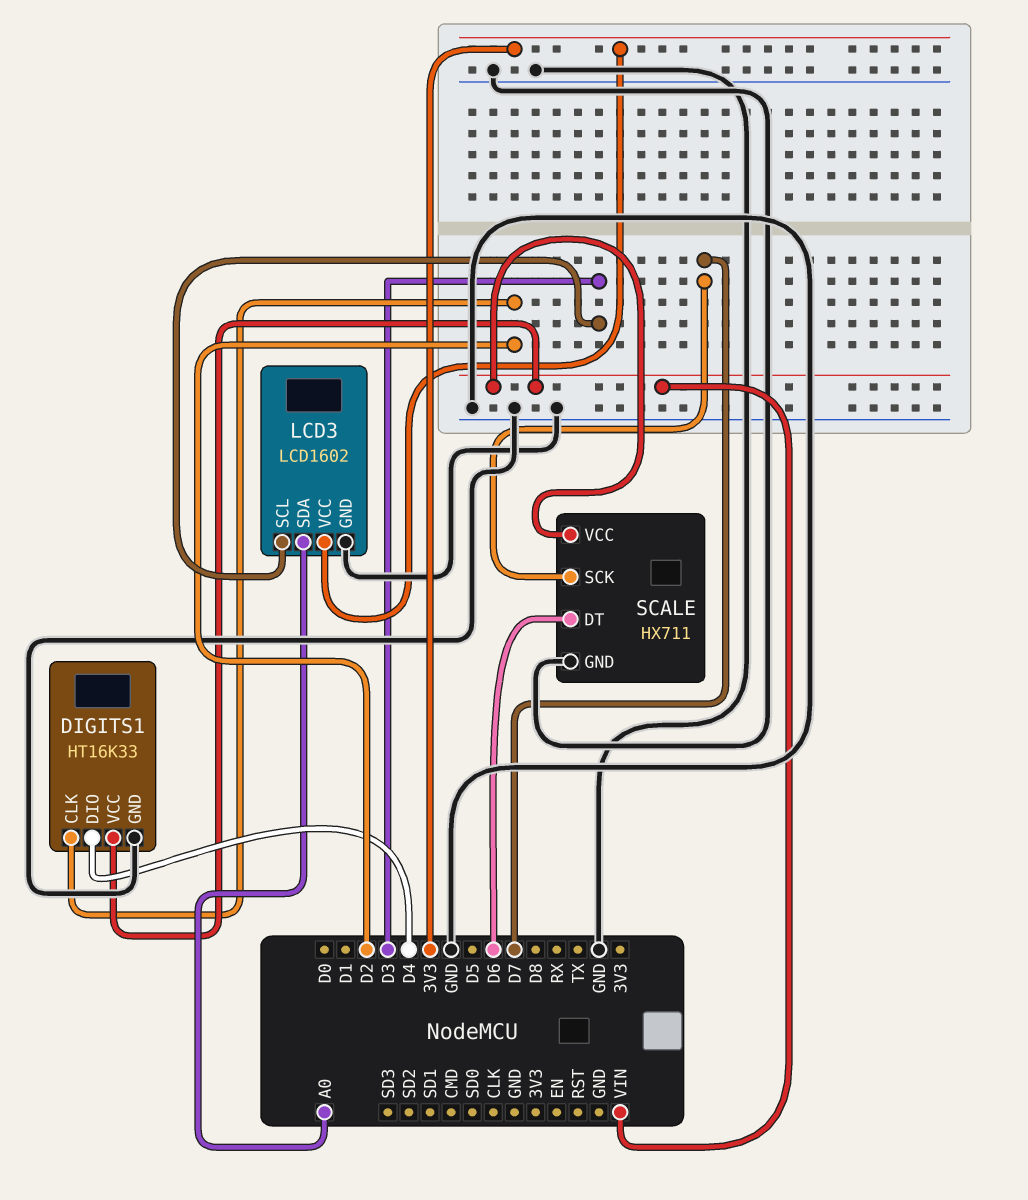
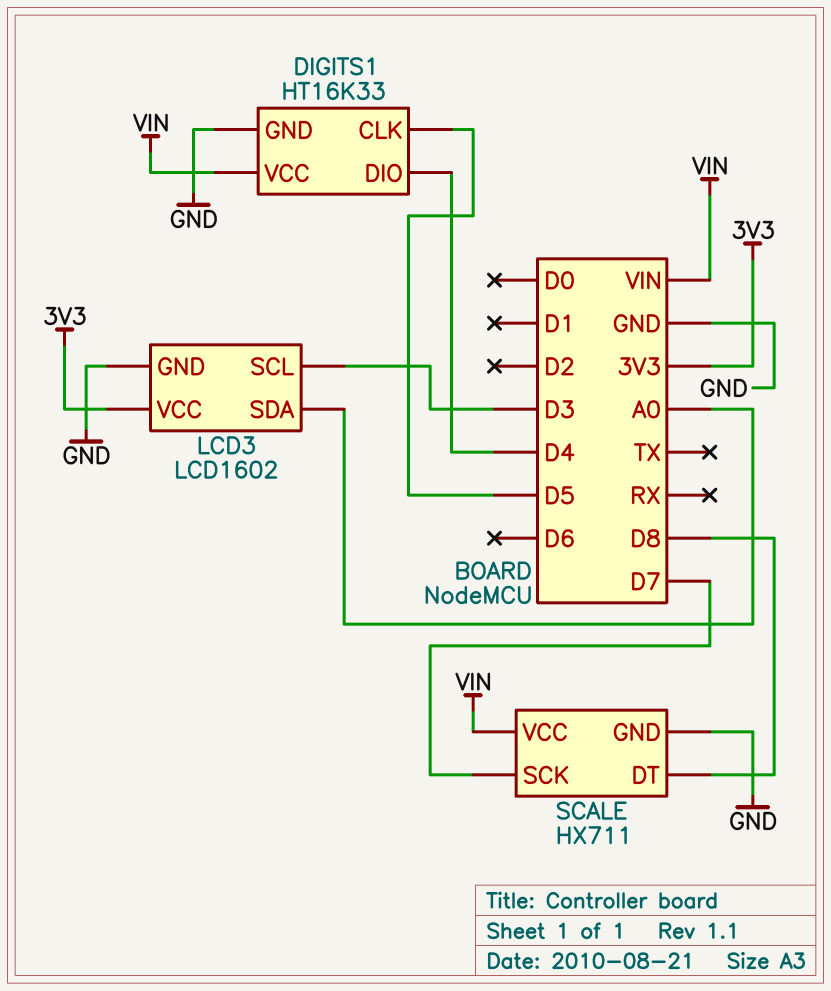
DIGITS1 pin CLK: D2 -> D5
SCALE pin DT: D6 -> D8

